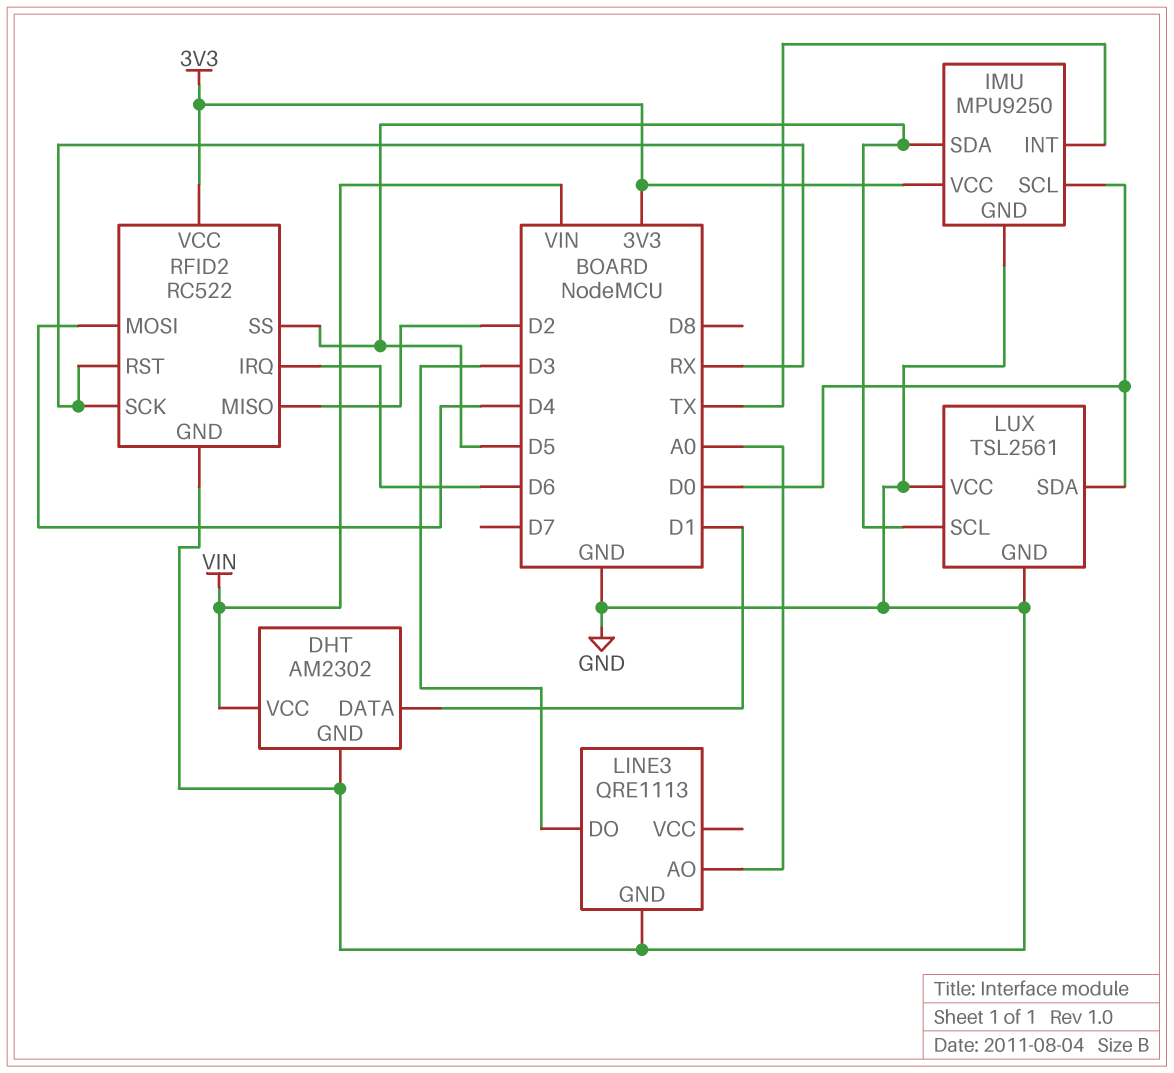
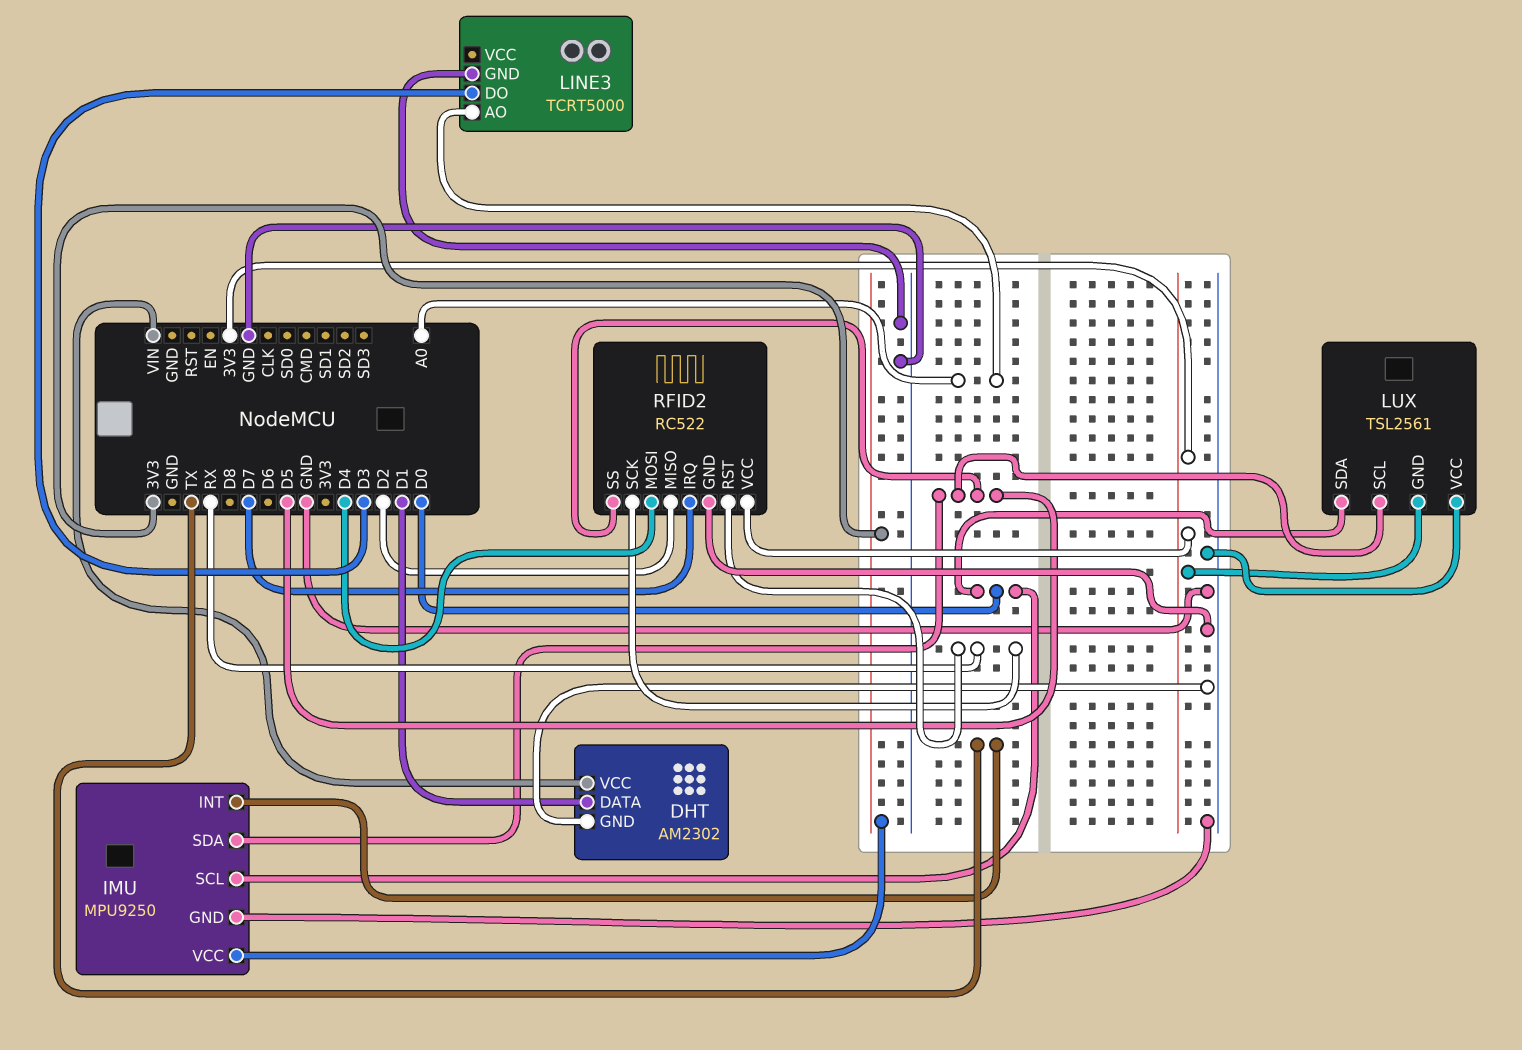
LINE3: QRE1113 -> TCRT5000
LUX pin GND: GND -> 3V3
RFID2 pin IRQ: D6 -> D7

